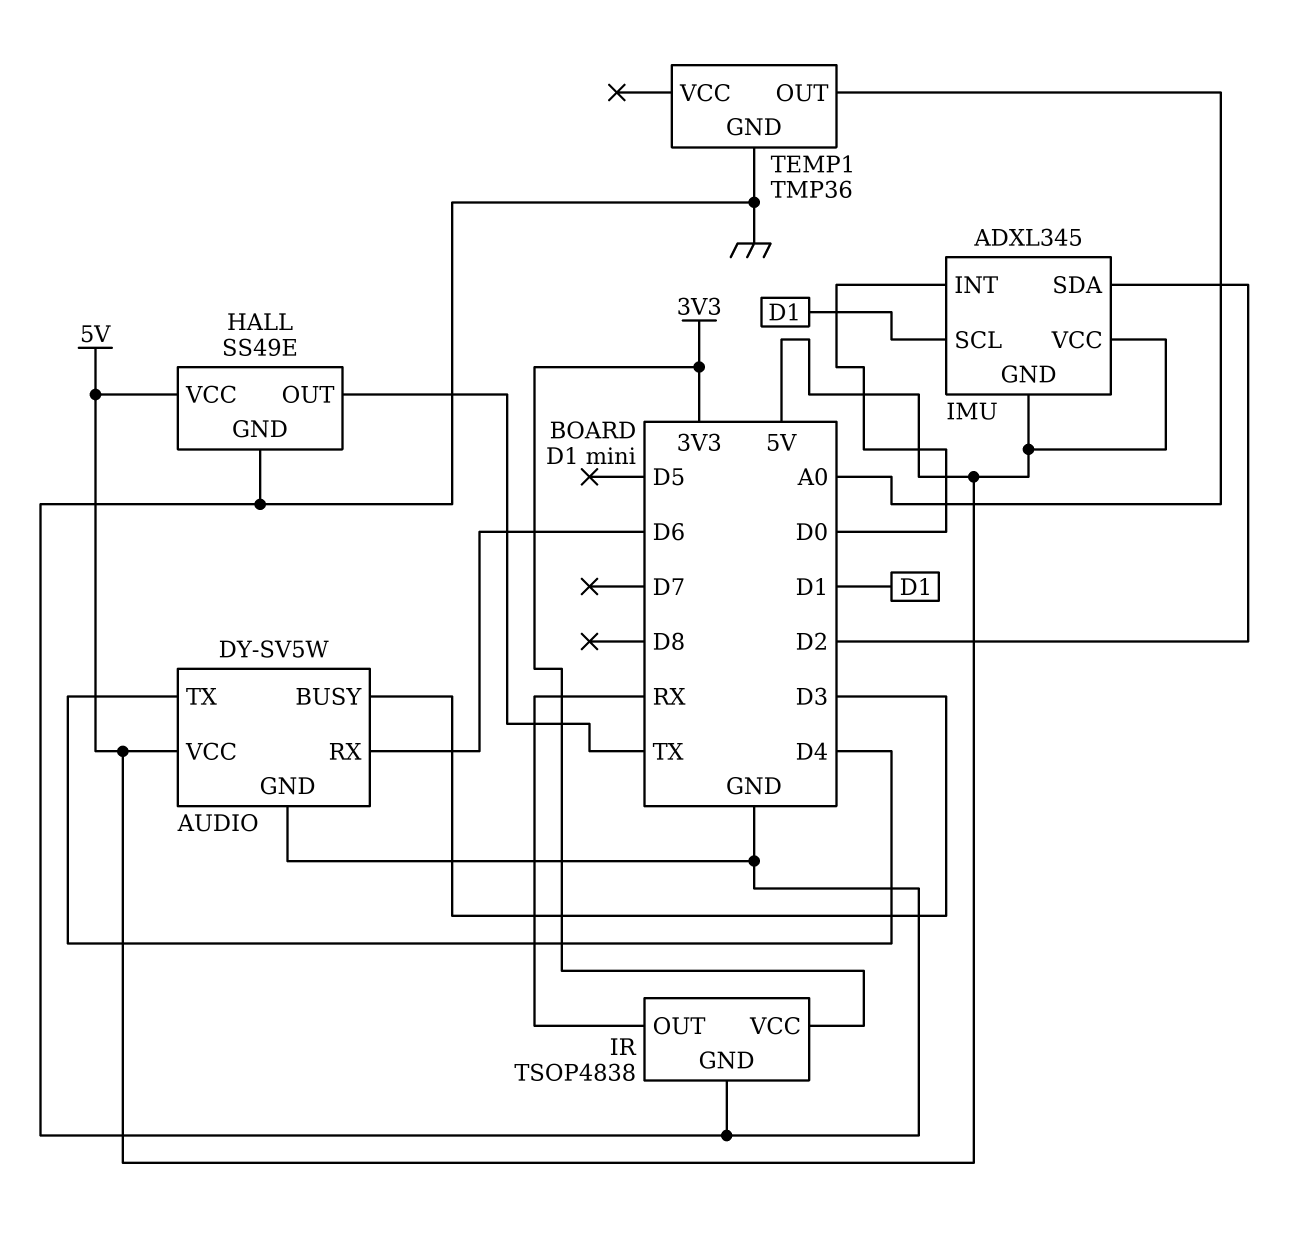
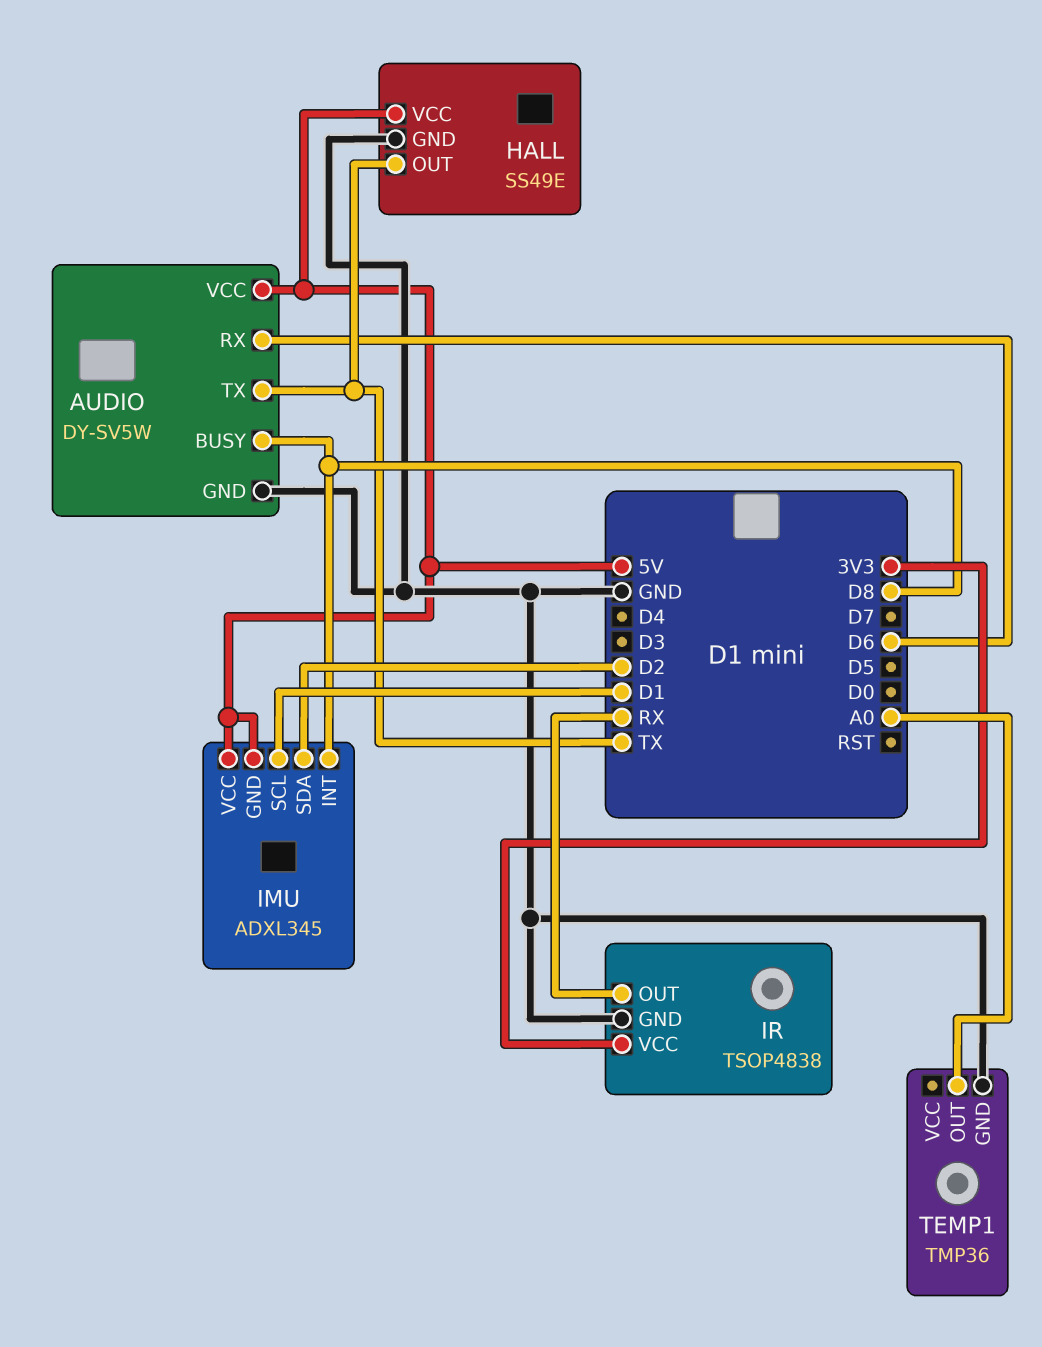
AUDIO pin BUSY: D3 -> D8
AUDIO pin TX: D4 -> TX
IMU pin INT: D0 -> D8

